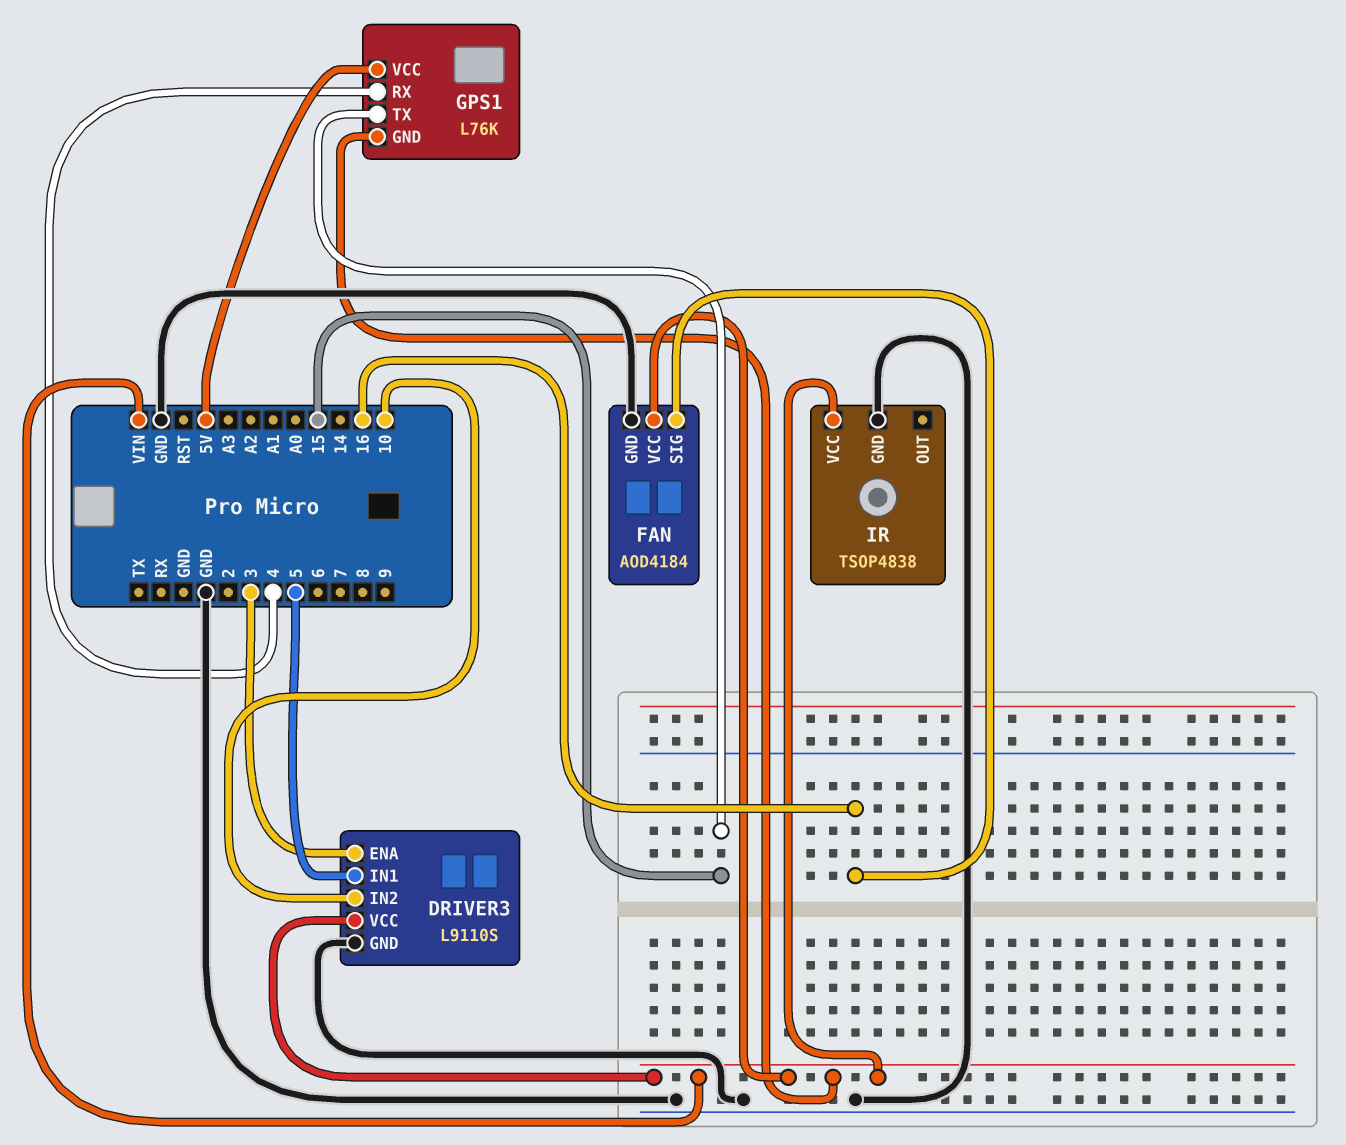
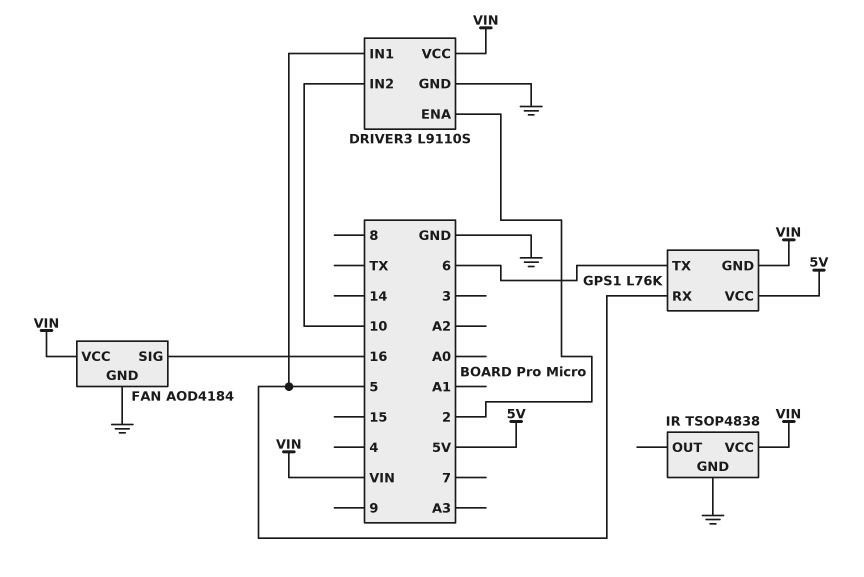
DRIVER3 pin ENA: 3 -> 2
GPS1 pin RX: 4 -> 5
GPS1 pin TX: 15 -> 6

